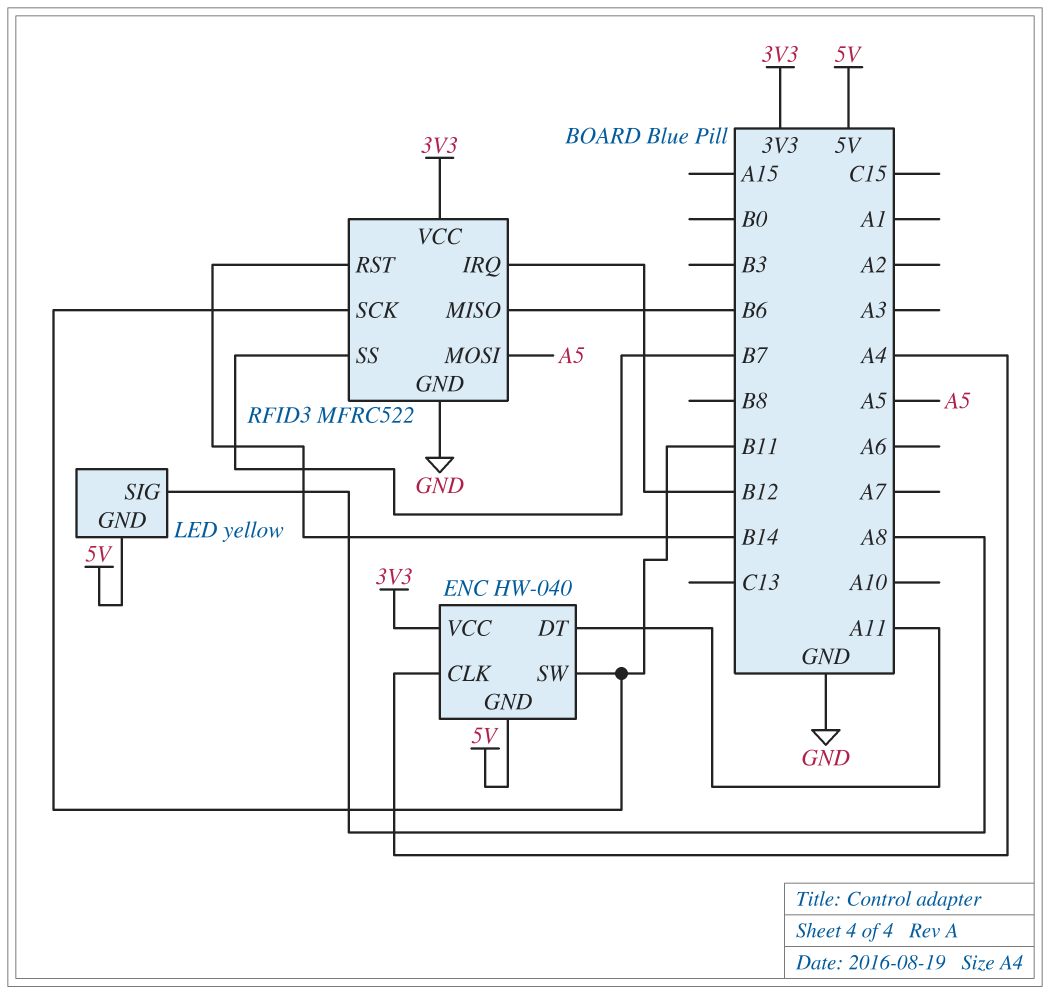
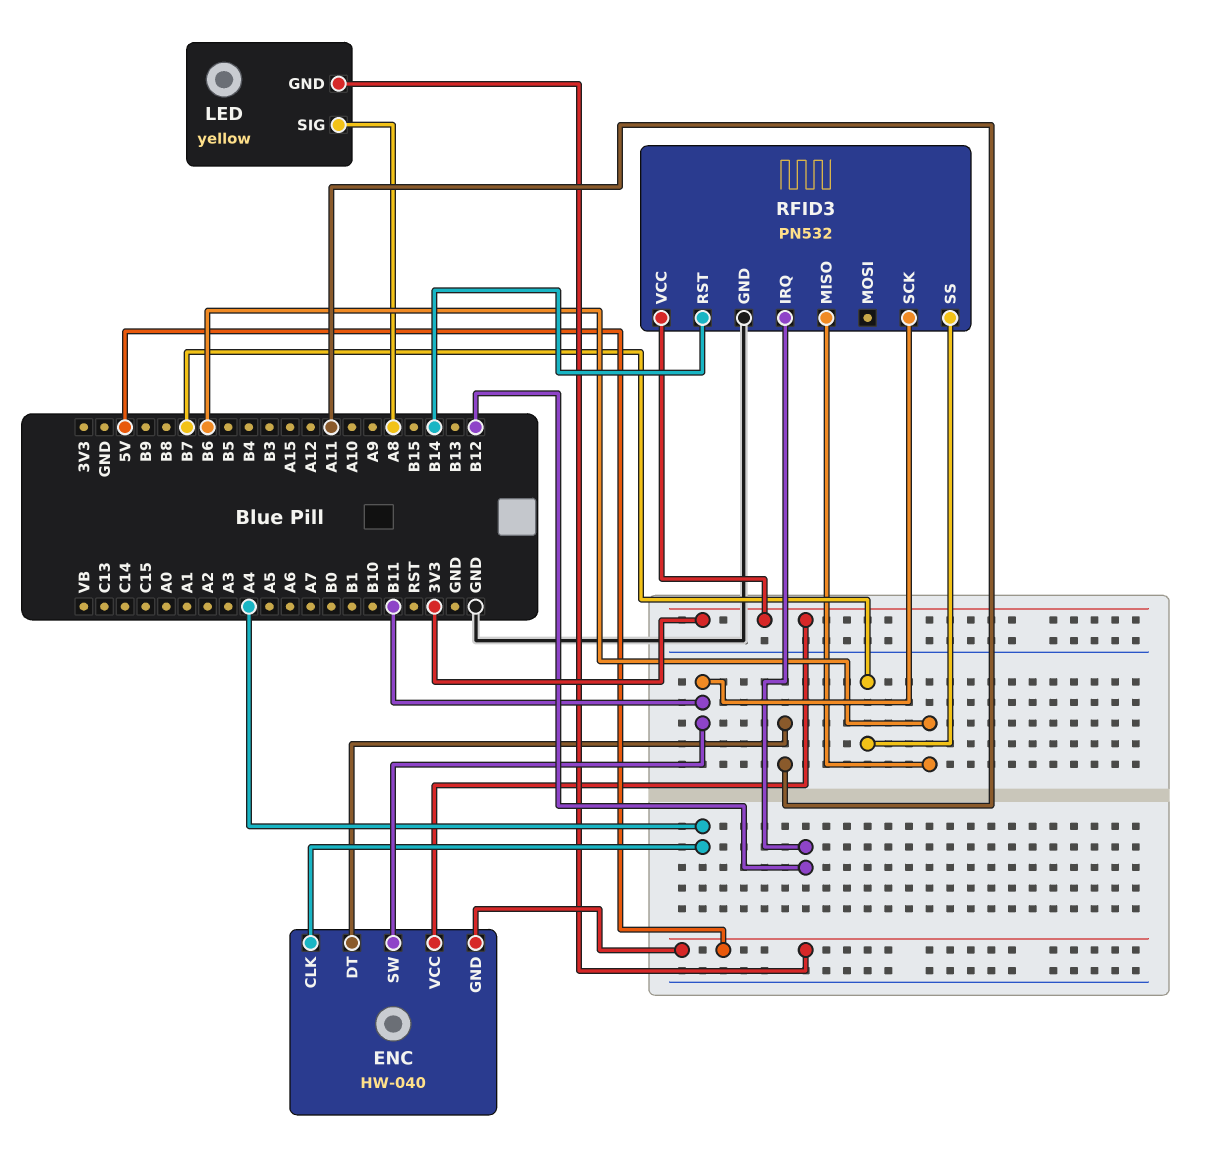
RFID3: MFRC522 -> PN532
RFID3 pin MOSI: A5 -> none

